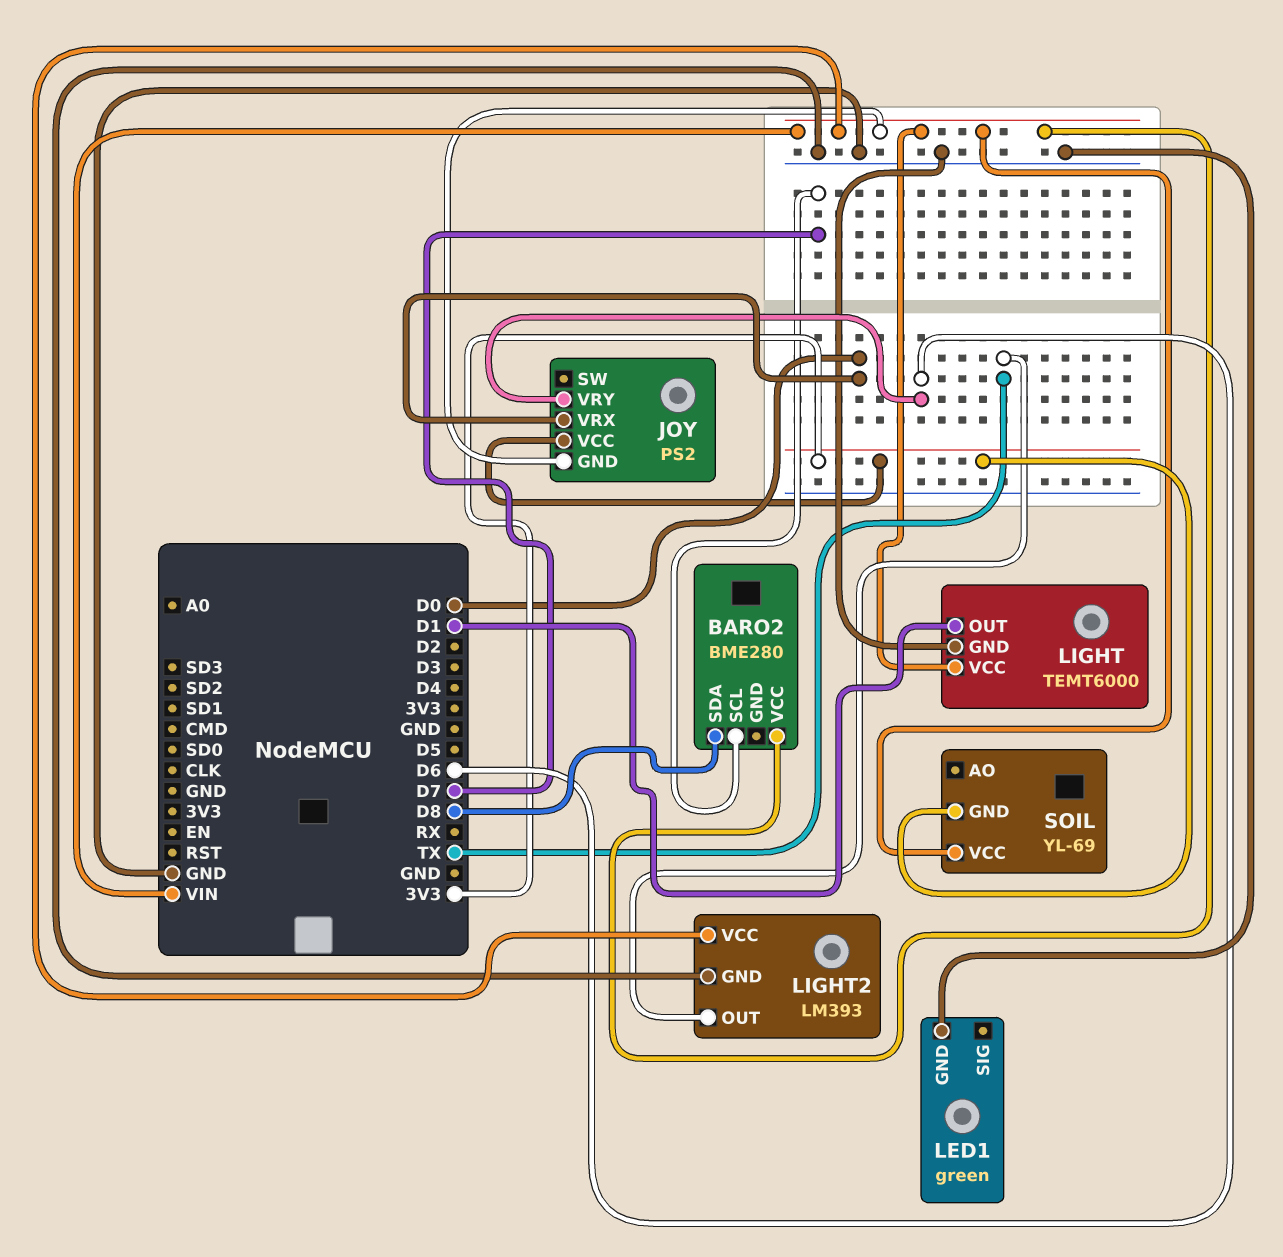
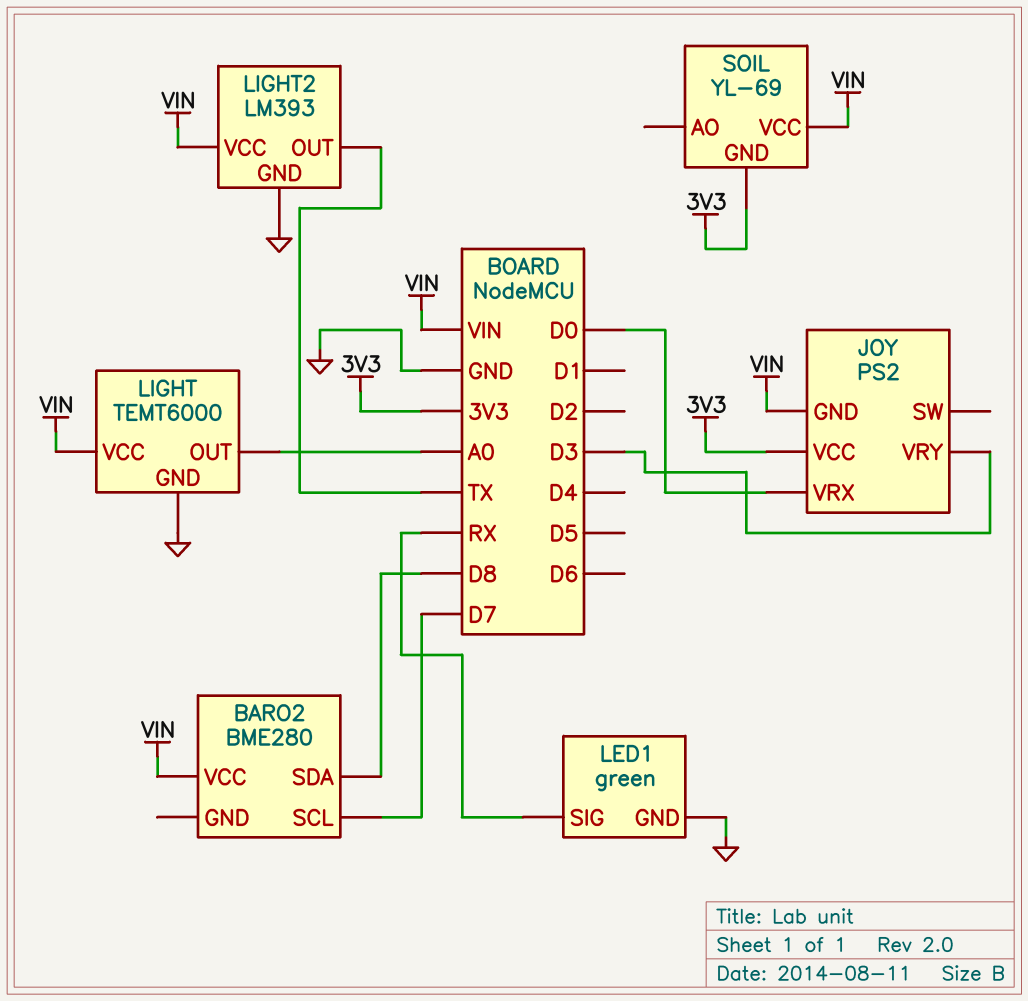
JOY pin VRY: D6 -> D3
LED1 pin SIG: none -> RX
LIGHT pin OUT: D1 -> A0

